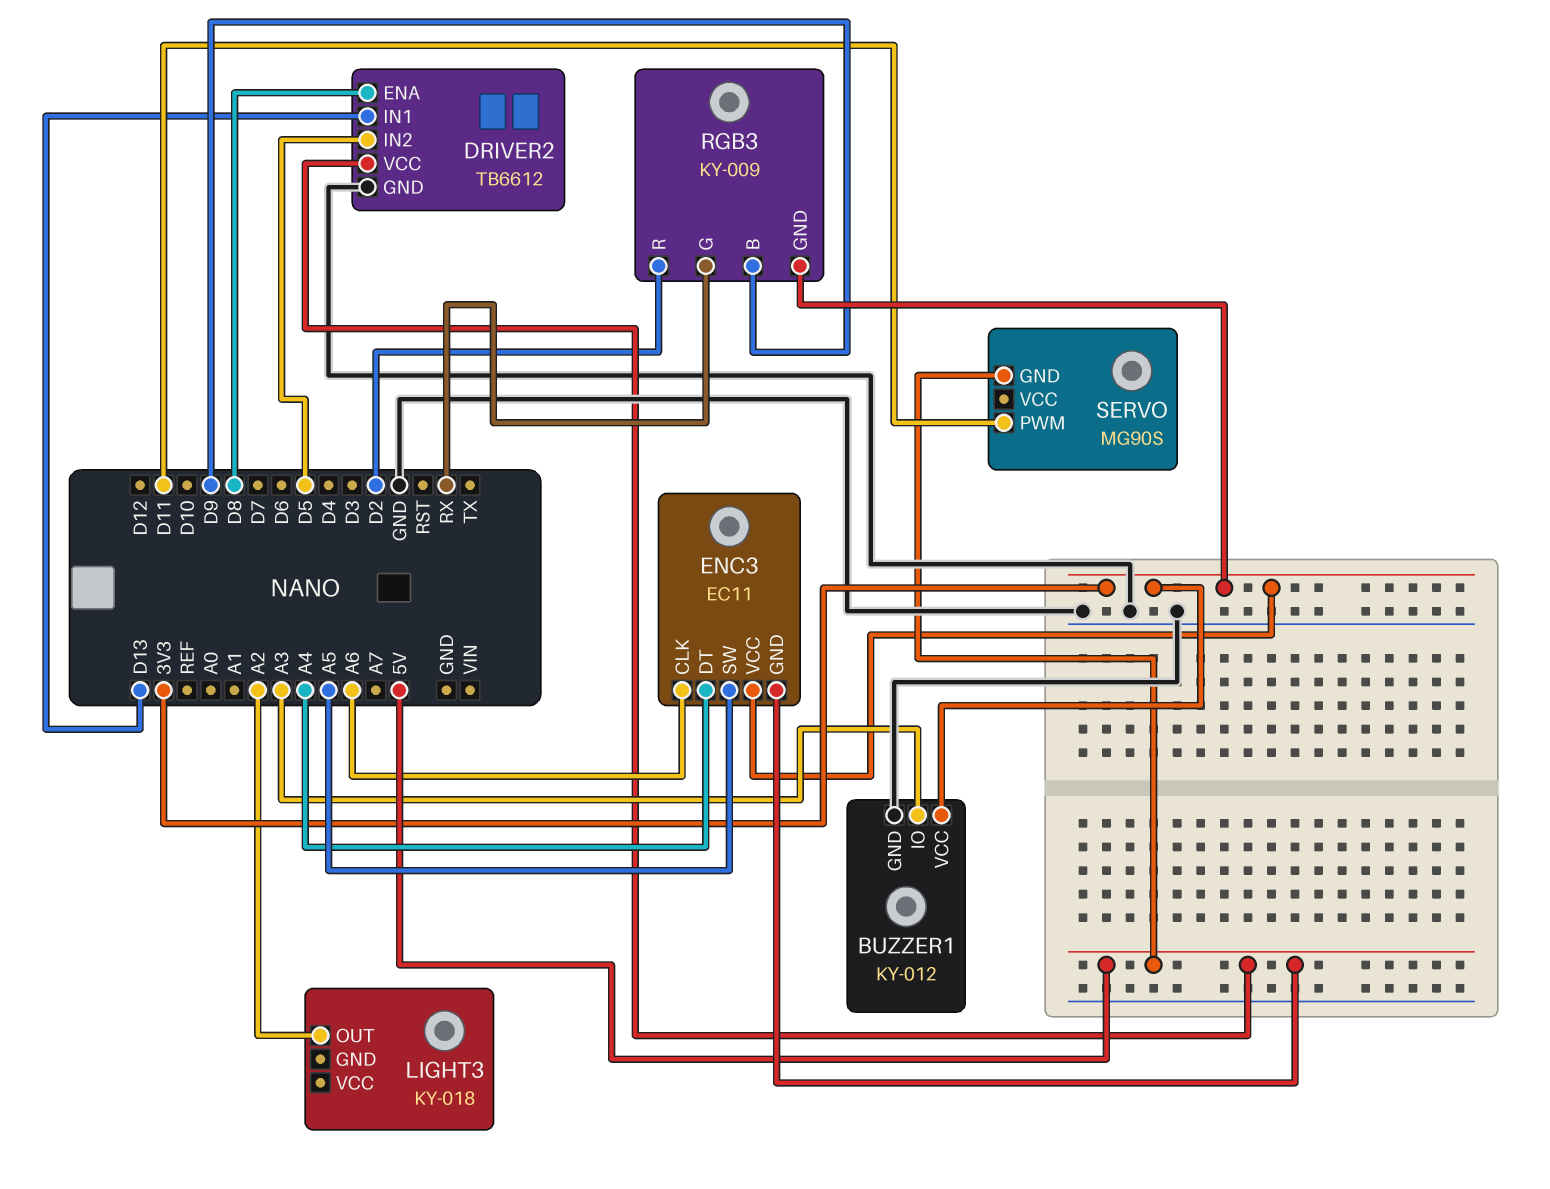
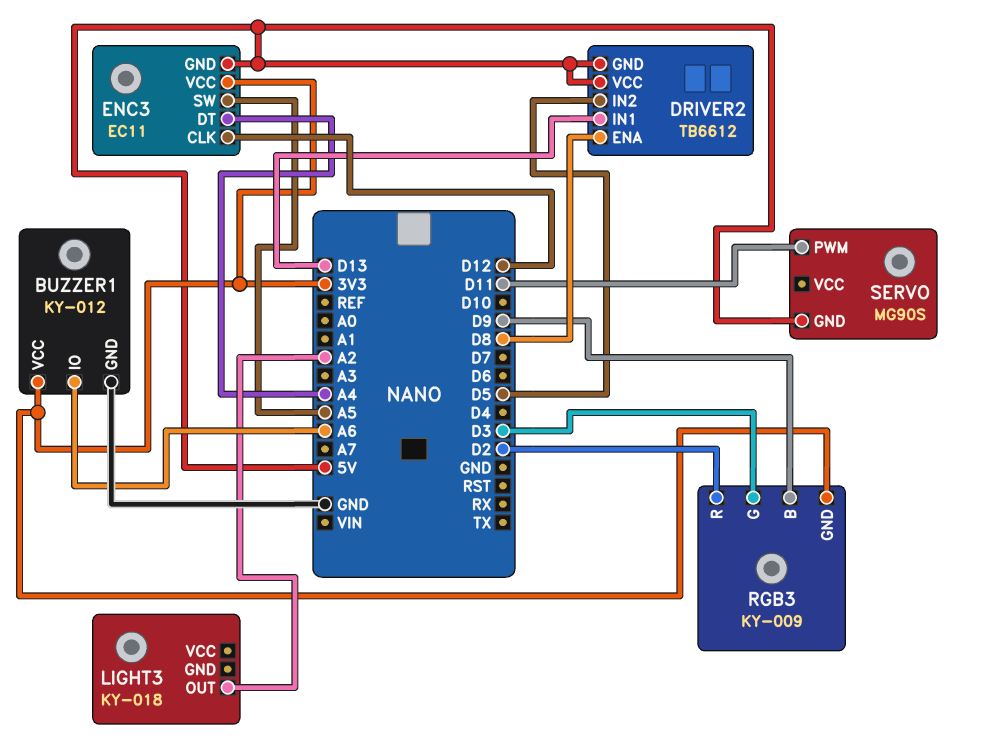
BUZZER1 pin IO: A3 -> A6
DRIVER2 pin GND: GND -> 5V
ENC3 pin CLK: A6 -> D12
RGB3 pin G: RX -> D3

